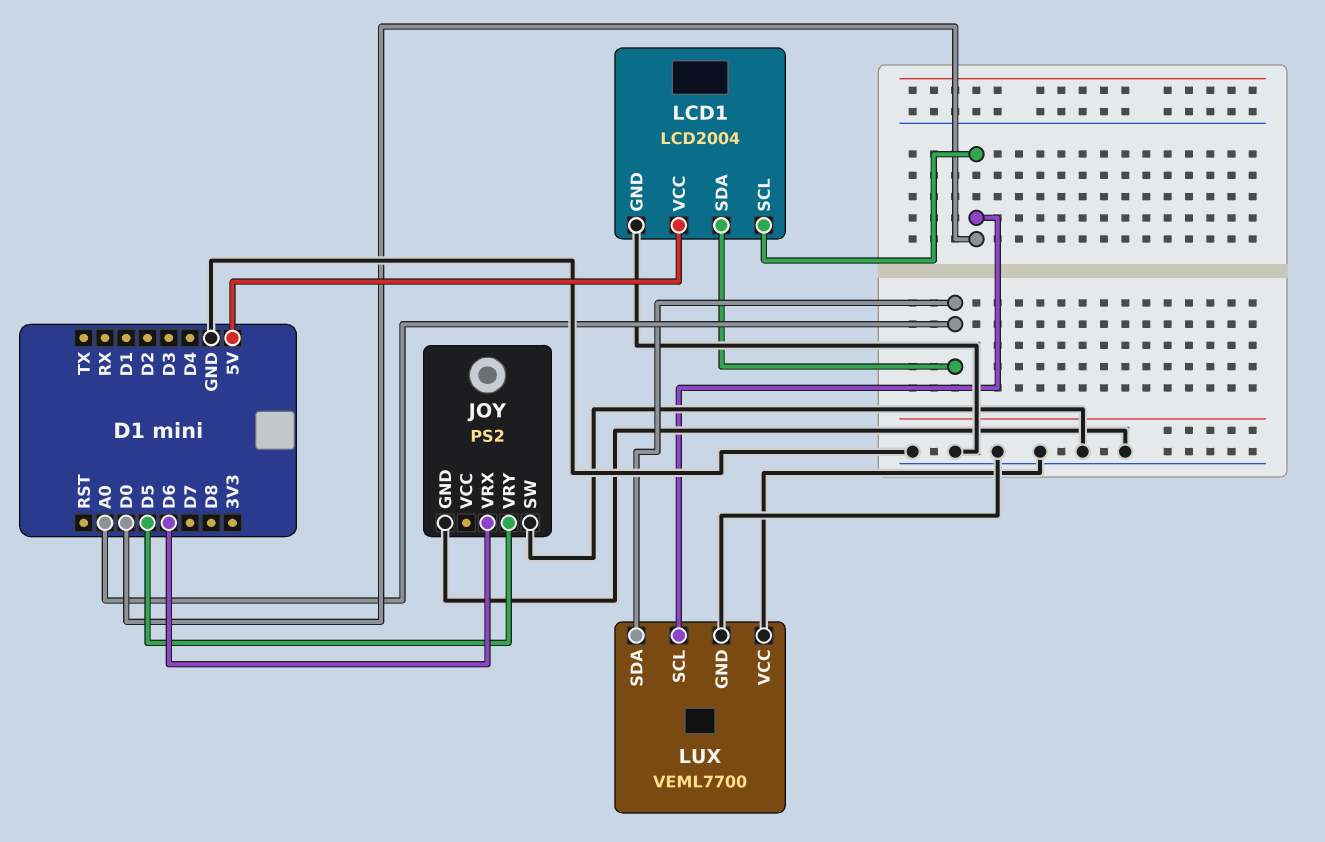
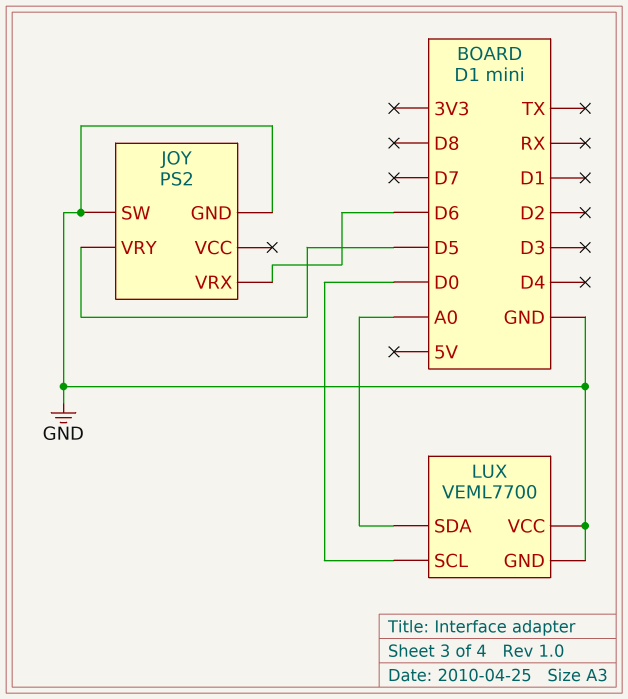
LCD1: LCD2004 -> none
LCD1 pin GND: GND -> none
LCD1 pin SCL: D0 -> none
LCD1 pin SDA: A0 -> none
LCD1 pin VCC: 5V -> none

